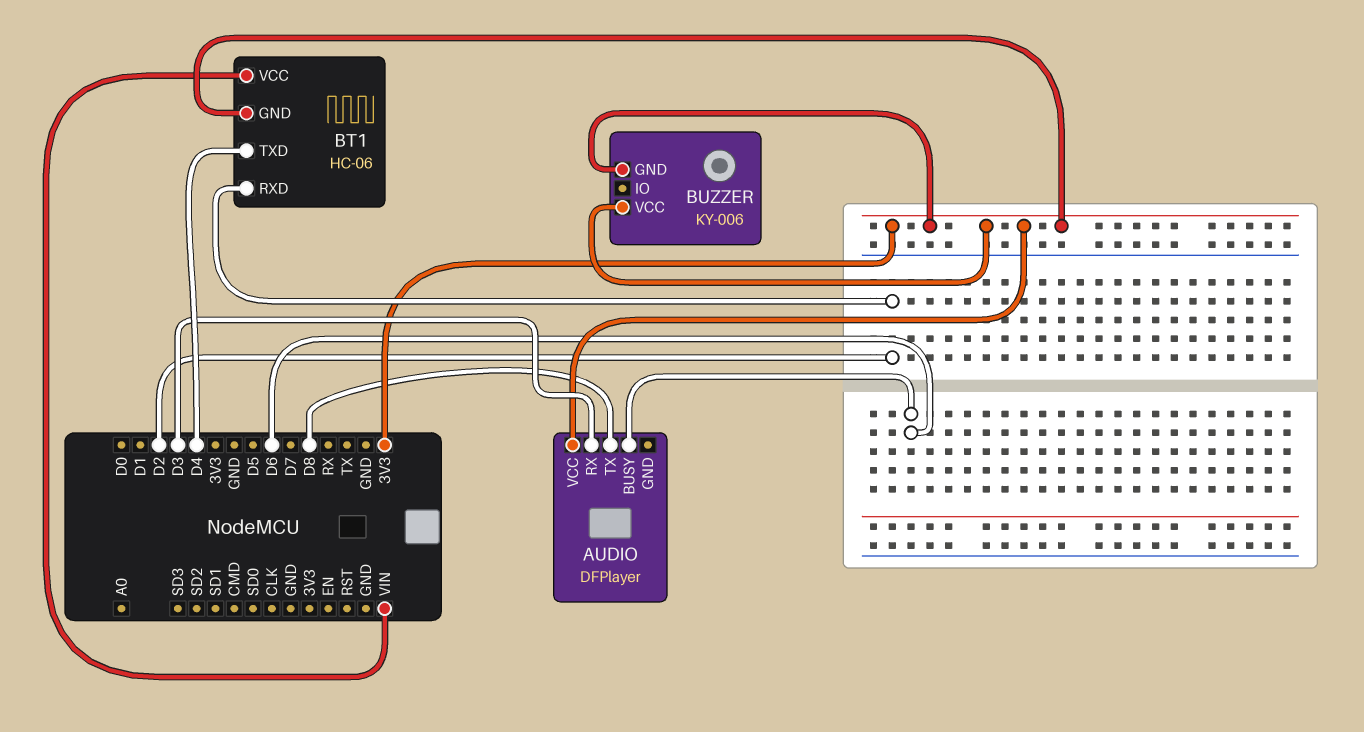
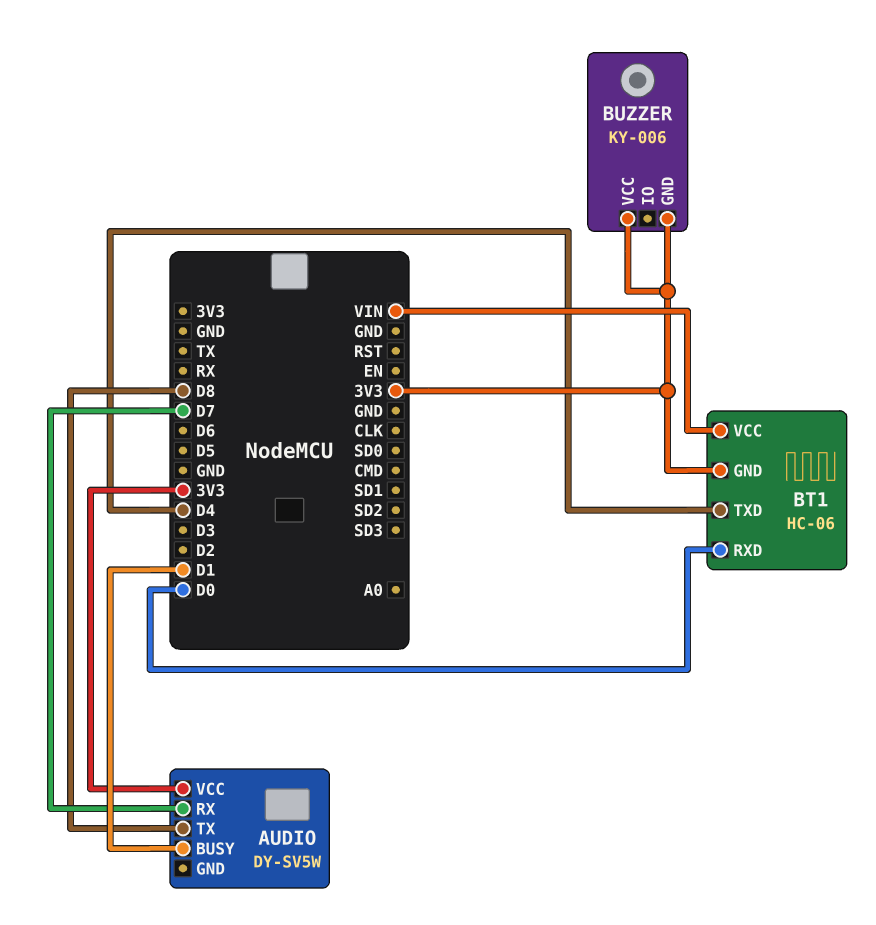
AUDIO: DFPlayer -> DY-SV5W
AUDIO pin BUSY: D6 -> D1
AUDIO pin RX: D3 -> D7
BT1 pin RXD: D2 -> D0

